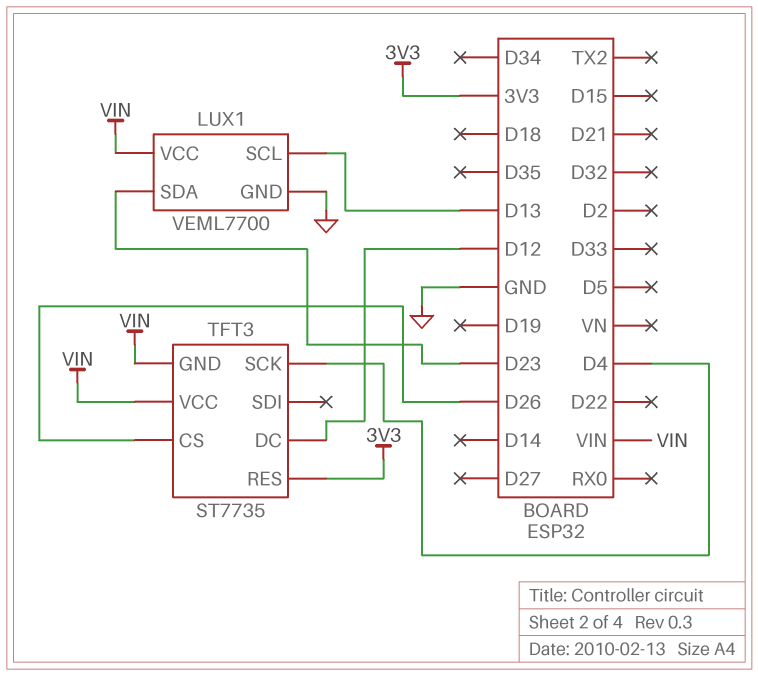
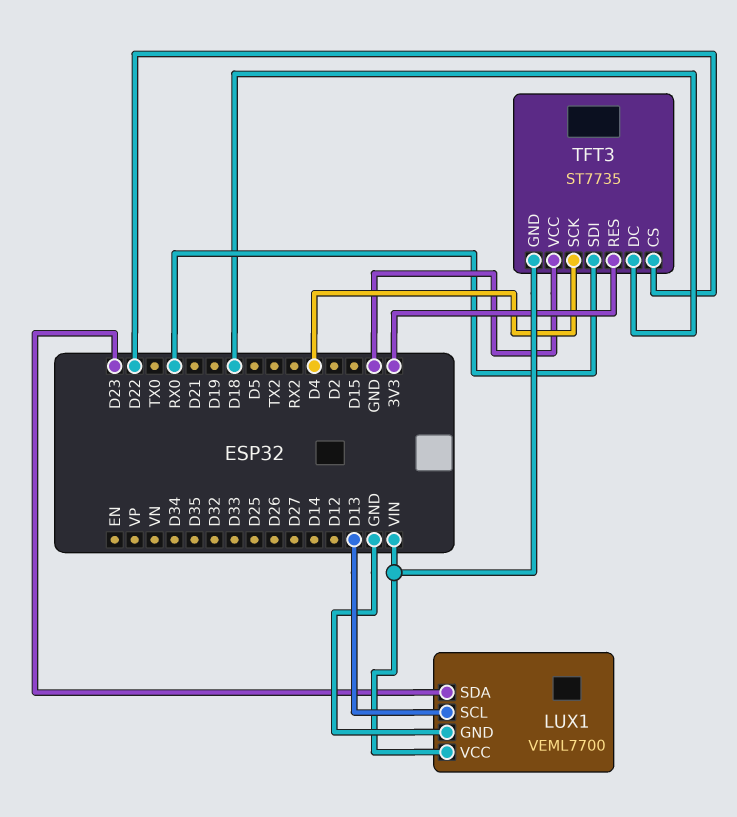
TFT3 pin CS: D26 -> D22
TFT3 pin DC: D12 -> D18
TFT3 pin SDI: none -> RX0
TFT3 pin VCC: VIN -> GND

